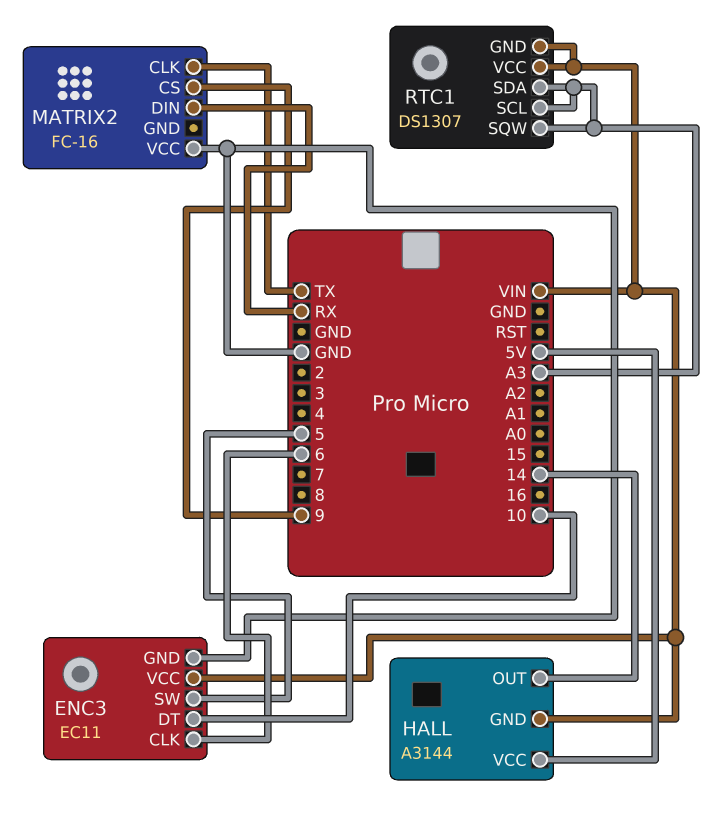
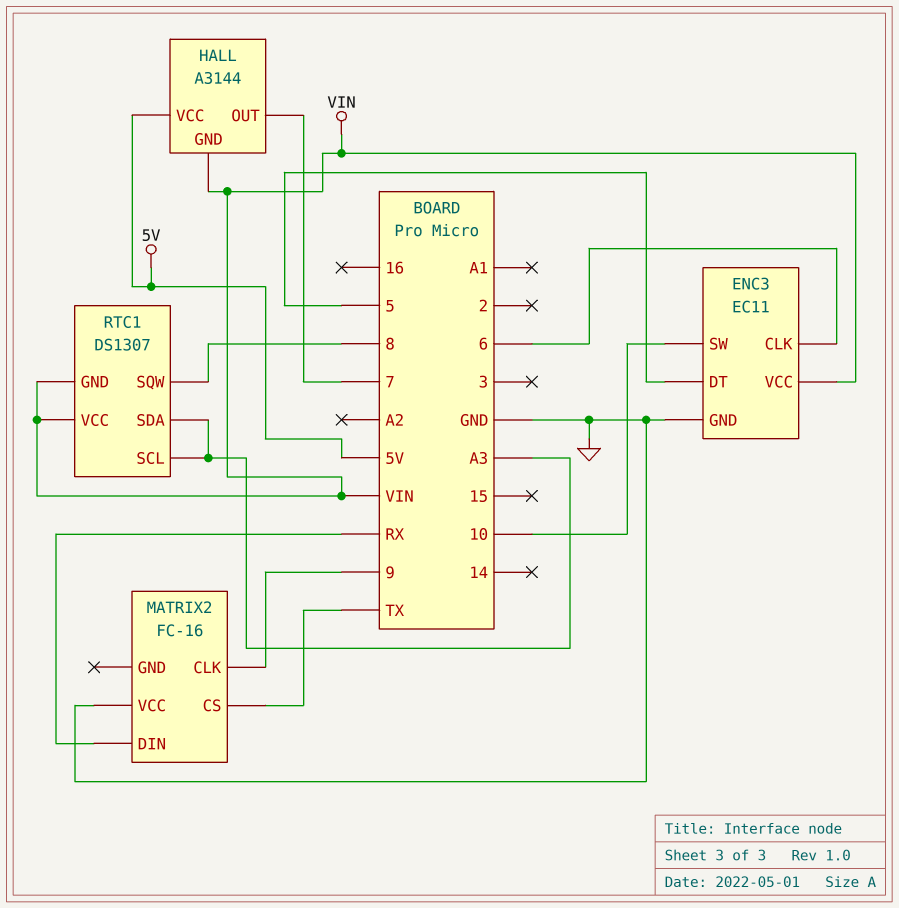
ENC3 pin DT: 10 -> 5
ENC3 pin SW: 5 -> 10
HALL pin OUT: 14 -> 7
MATRIX2 pin CLK: TX -> 9
MATRIX2 pin CS: 9 -> TX
RTC1 pin SQW: A3 -> 8

